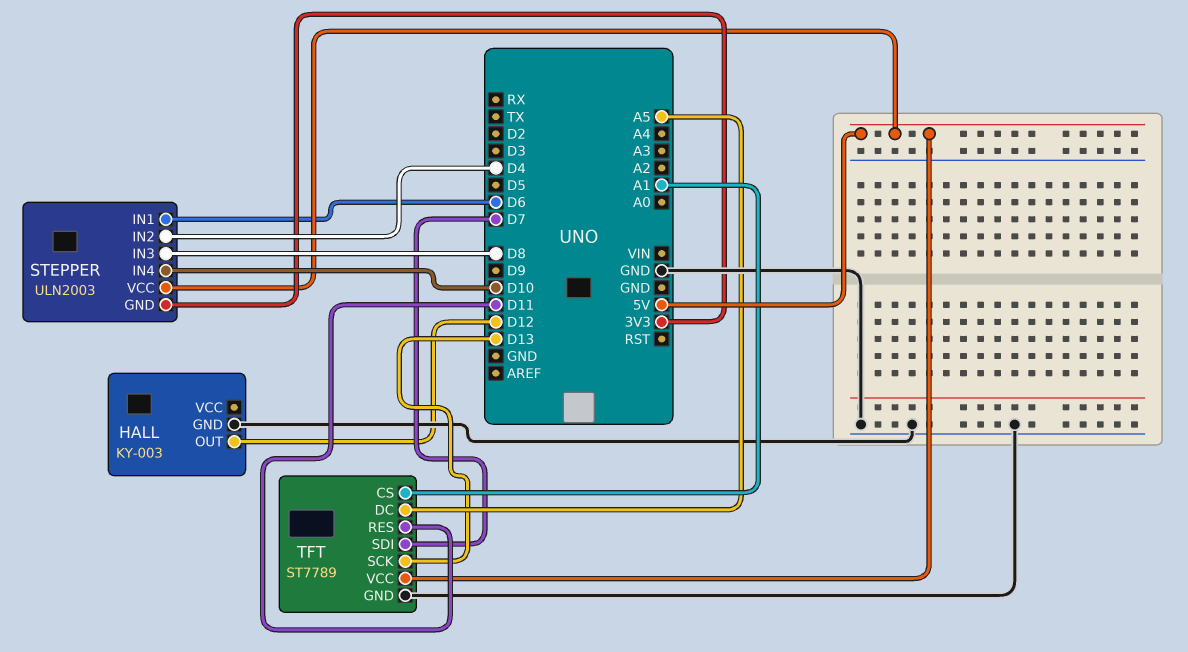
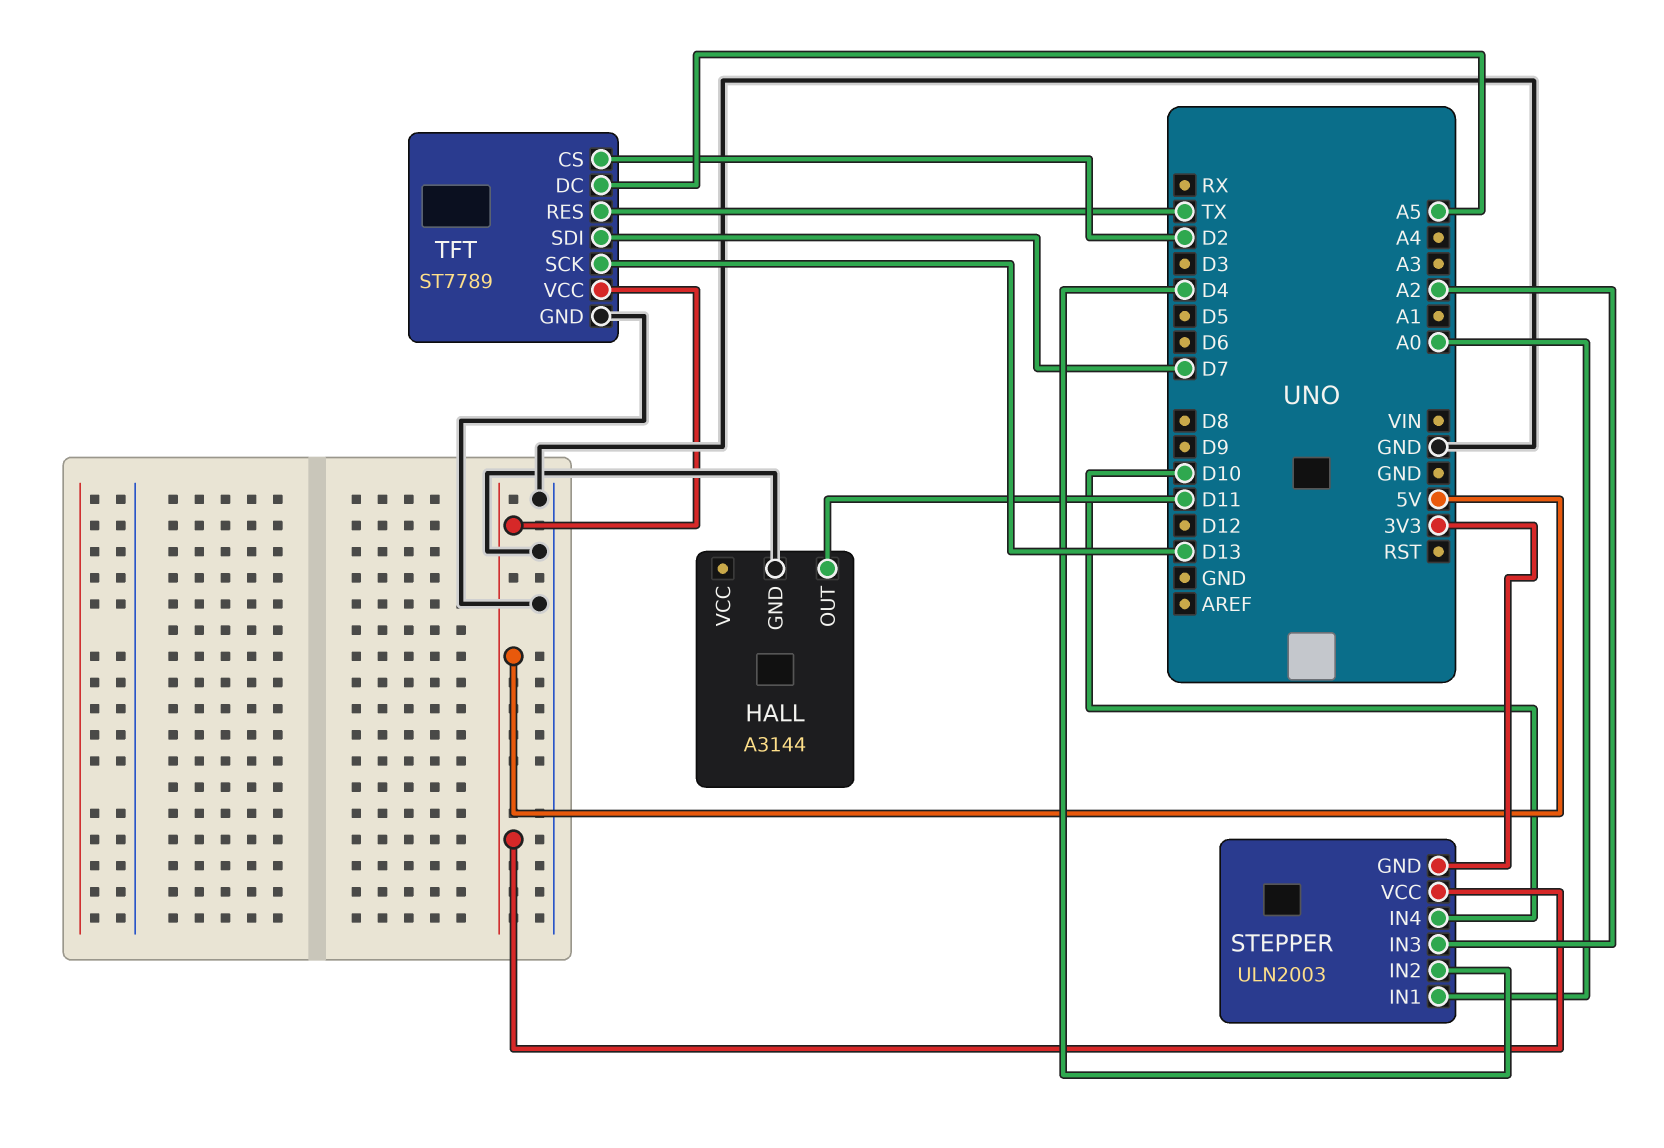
HALL: KY-003 -> A3144
HALL pin OUT: D12 -> D11
STEPPER pin IN1: D6 -> A0
STEPPER pin IN3: D8 -> A2
TFT pin CS: A1 -> D2
TFT pin RES: D11 -> TX

